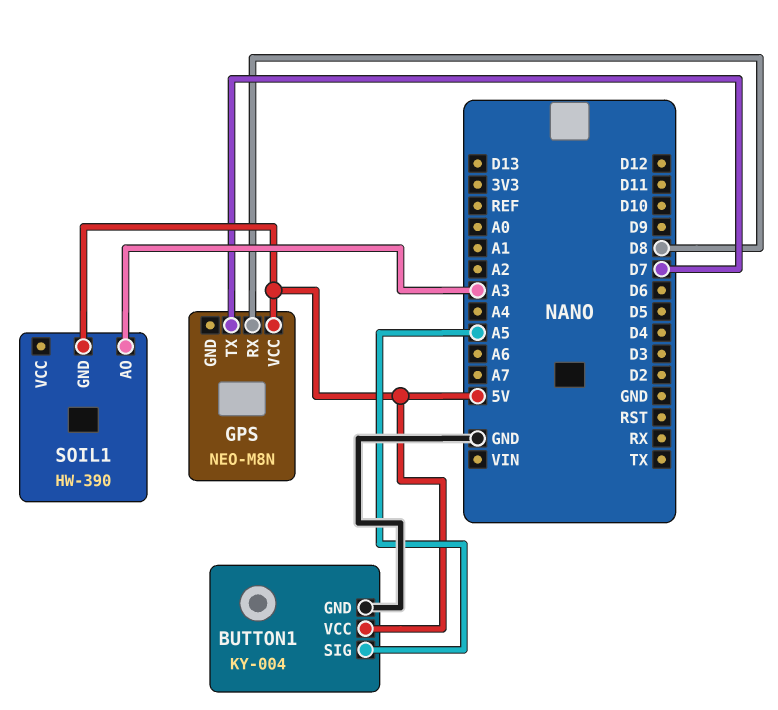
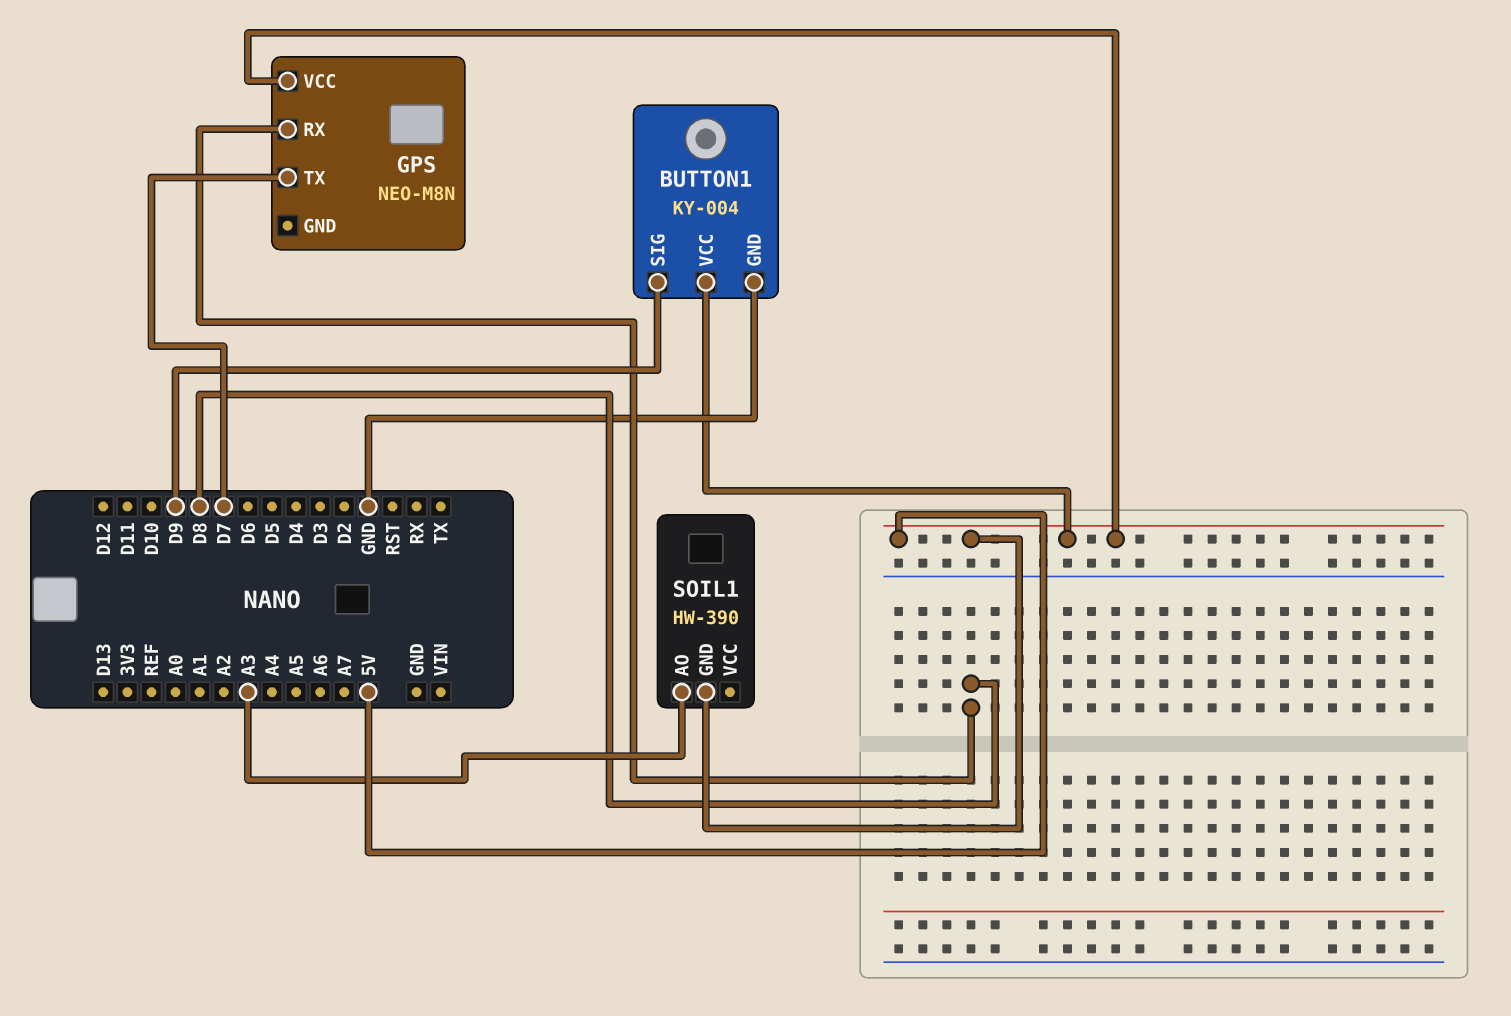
BUTTON1 pin SIG: A5 -> D9

